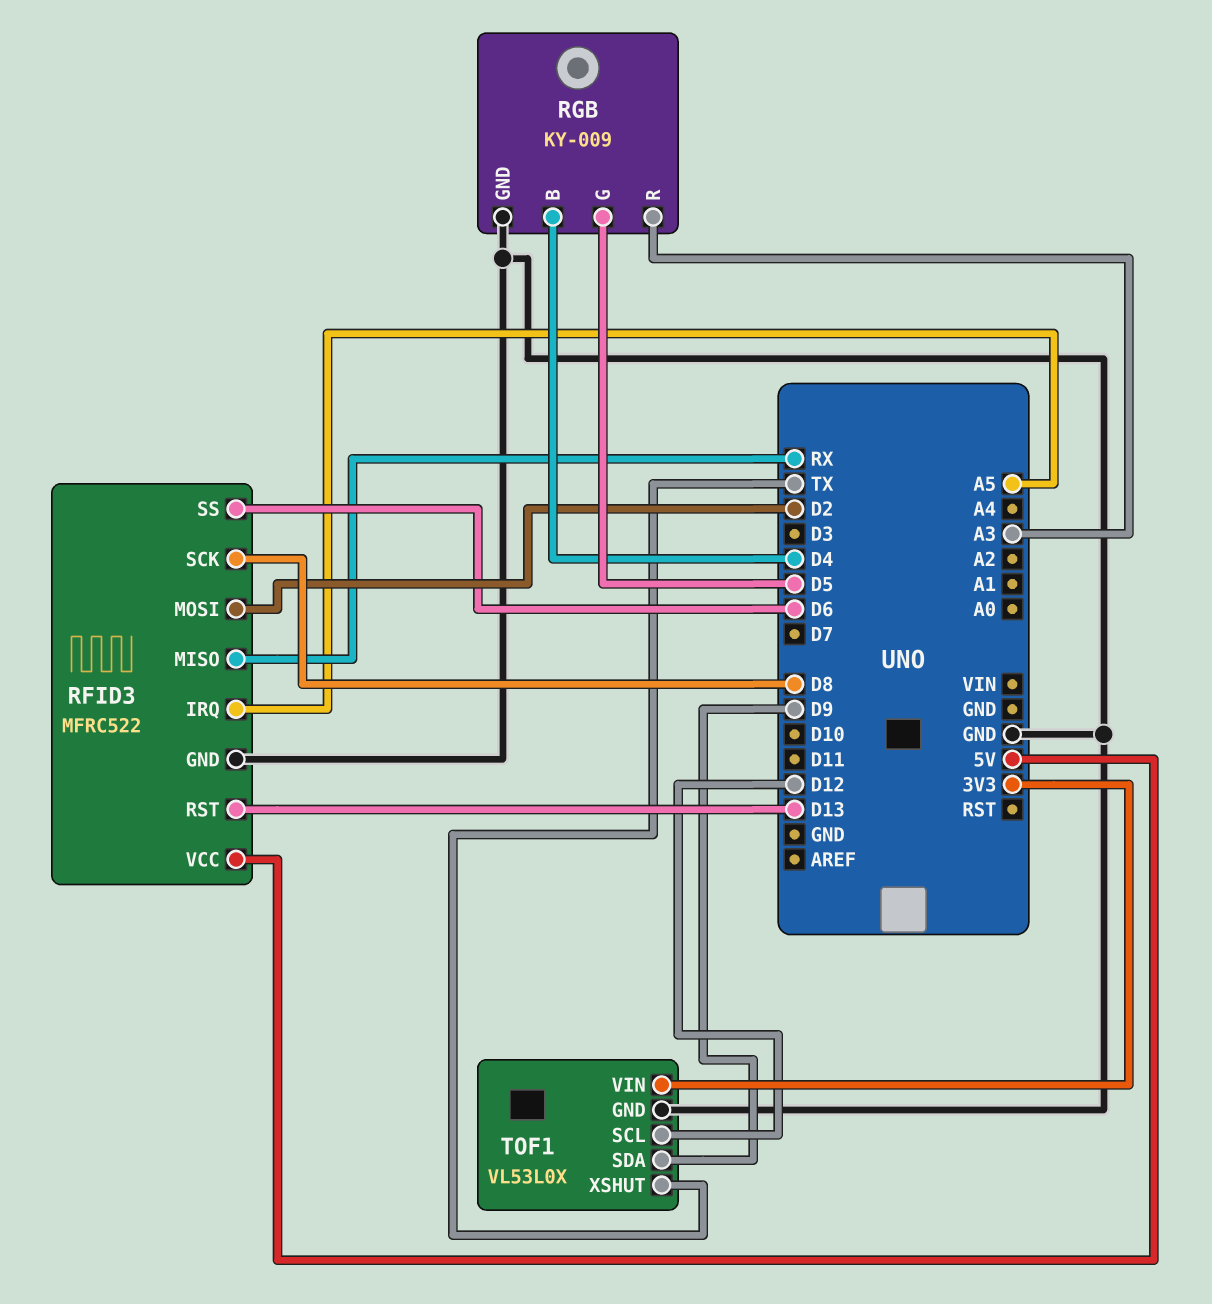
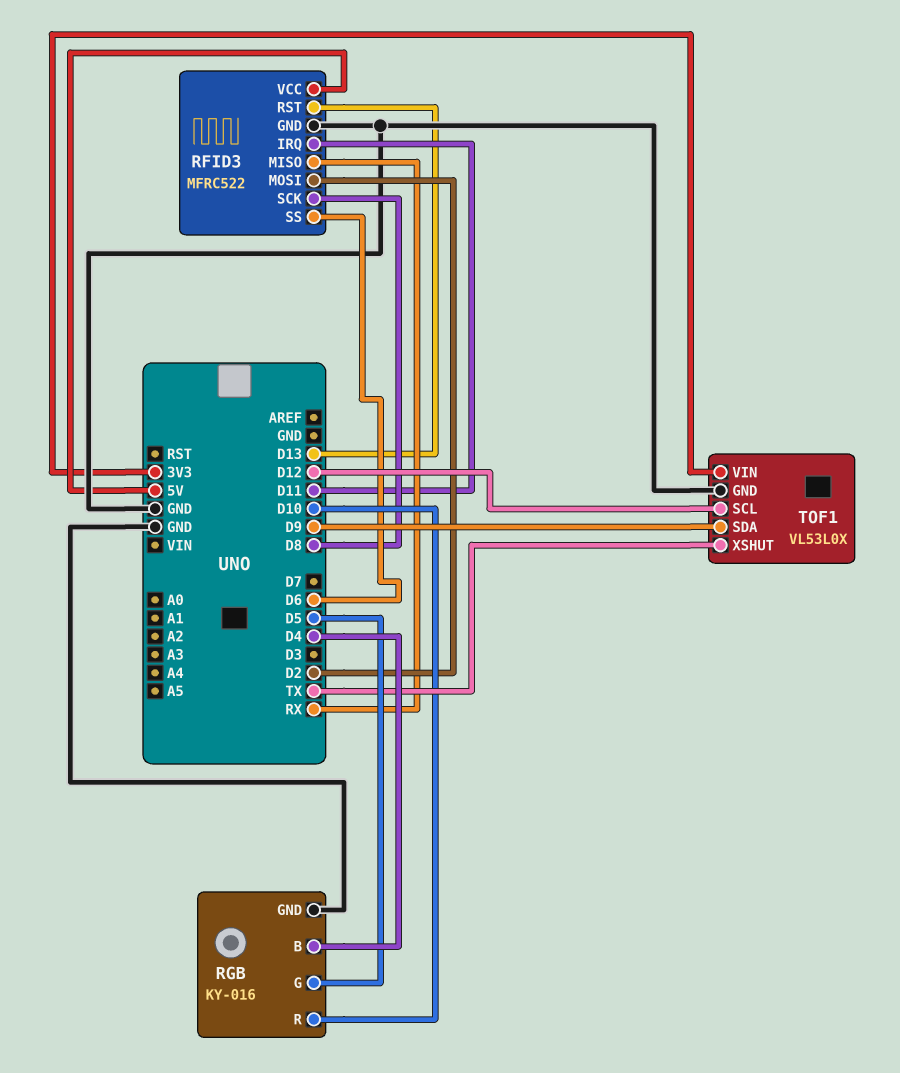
RFID3 pin IRQ: A5 -> D11
RGB: KY-009 -> KY-016
RGB pin R: A3 -> D10

